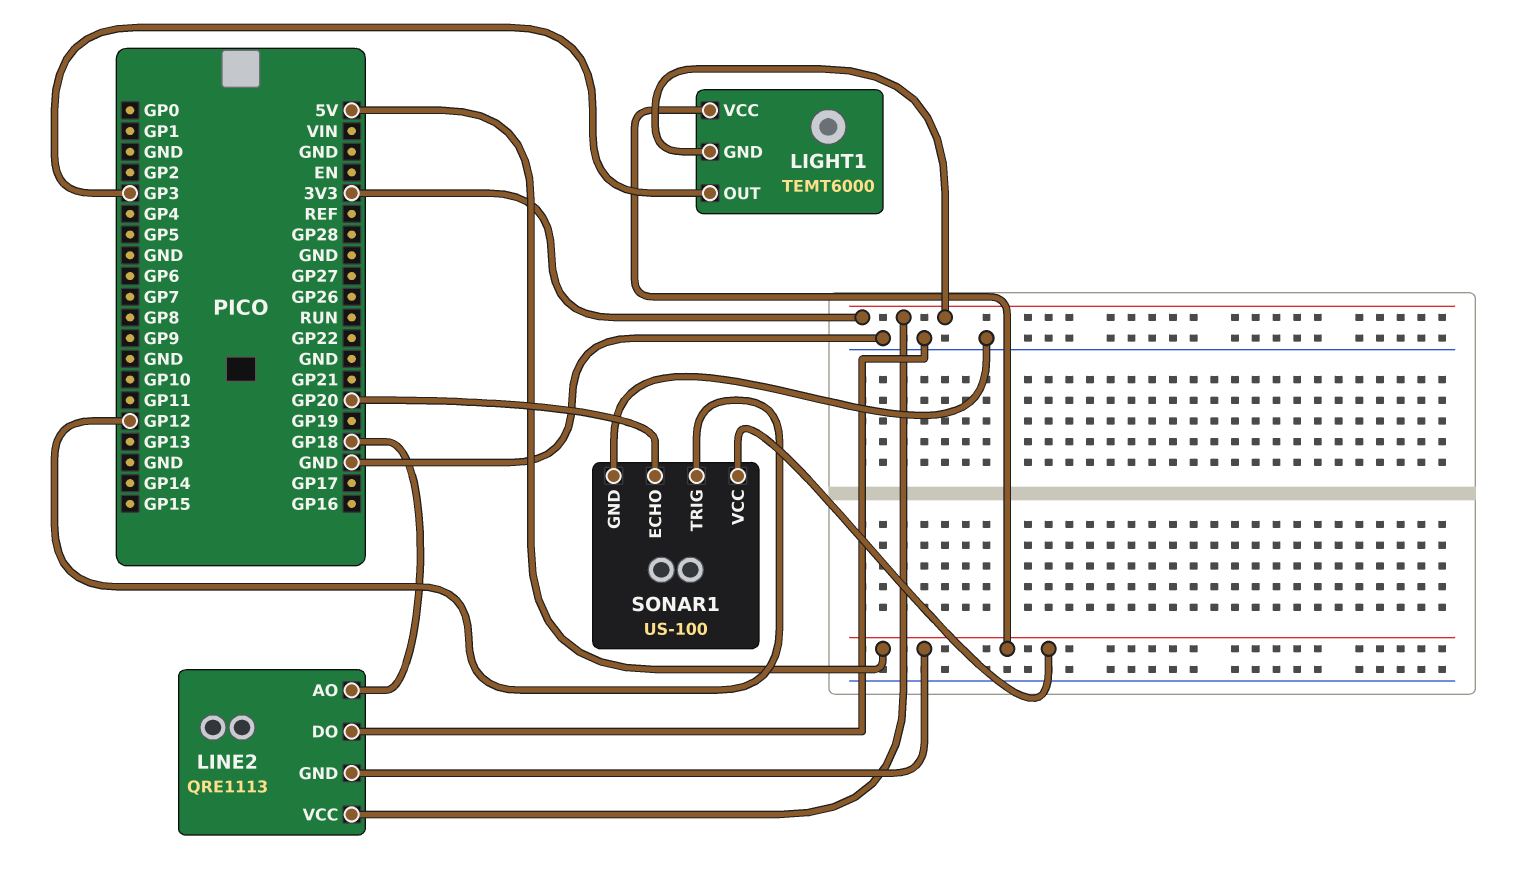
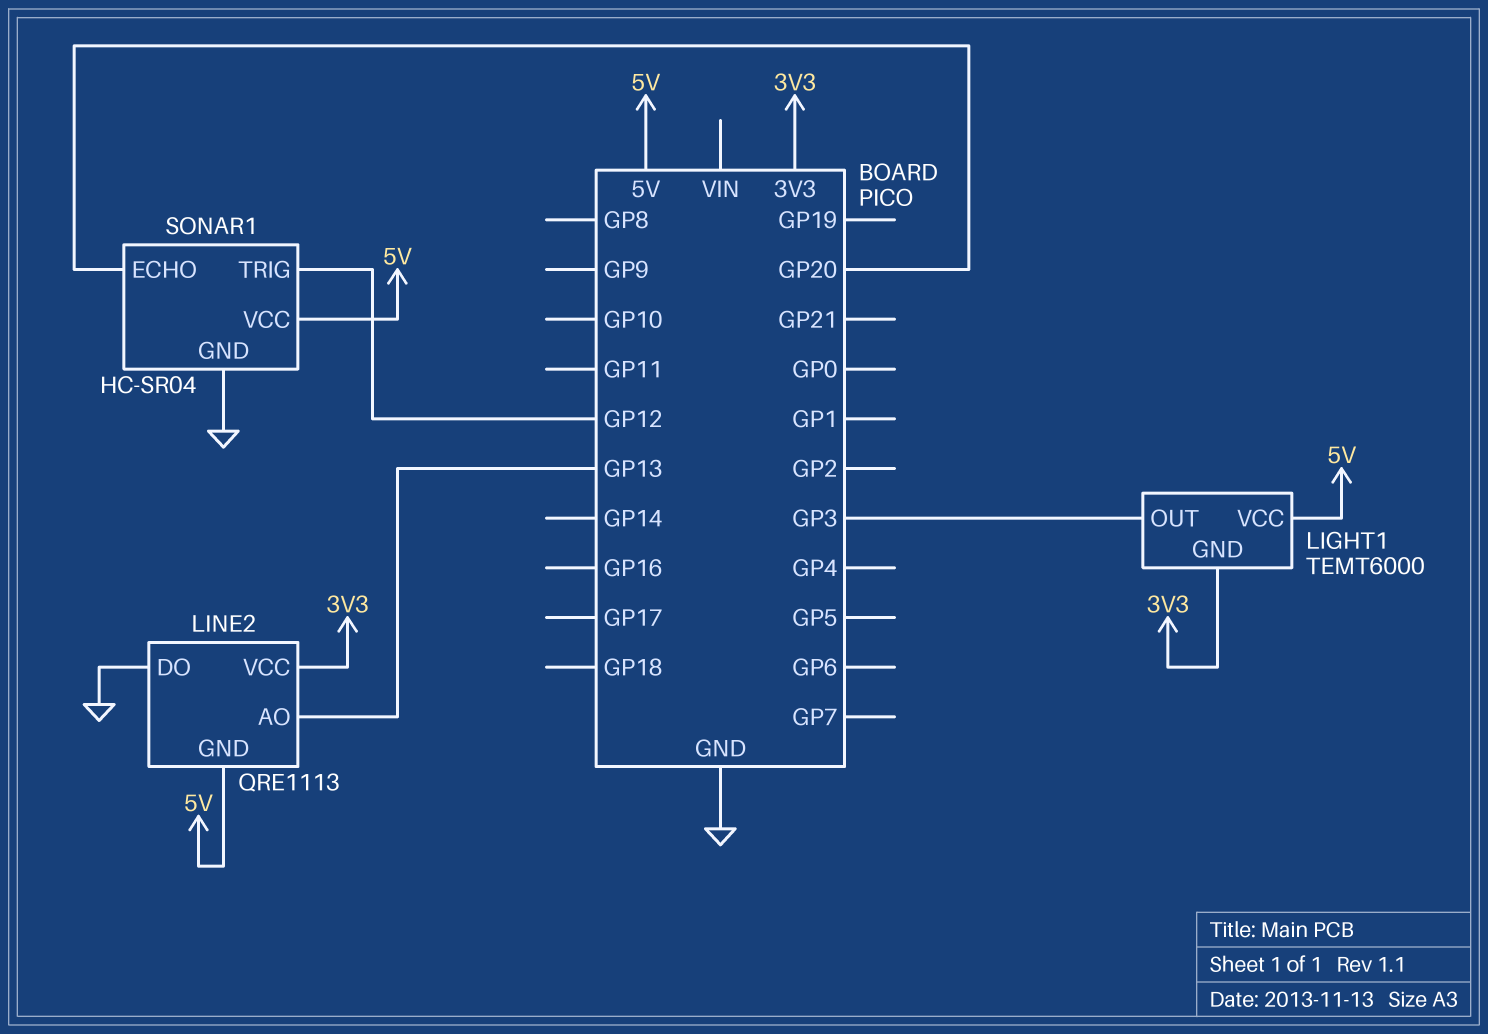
LINE2 pin AO: GP18 -> GP13
SONAR1: US-100 -> HC-SR04

